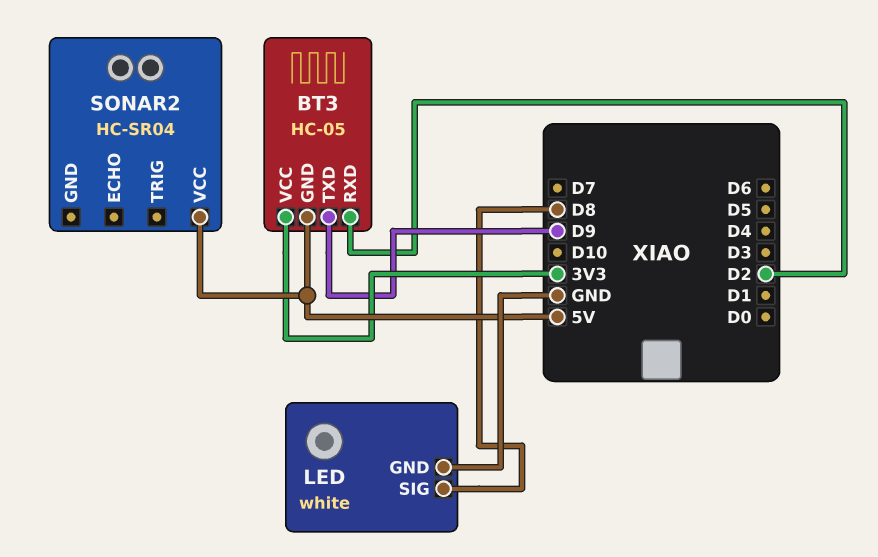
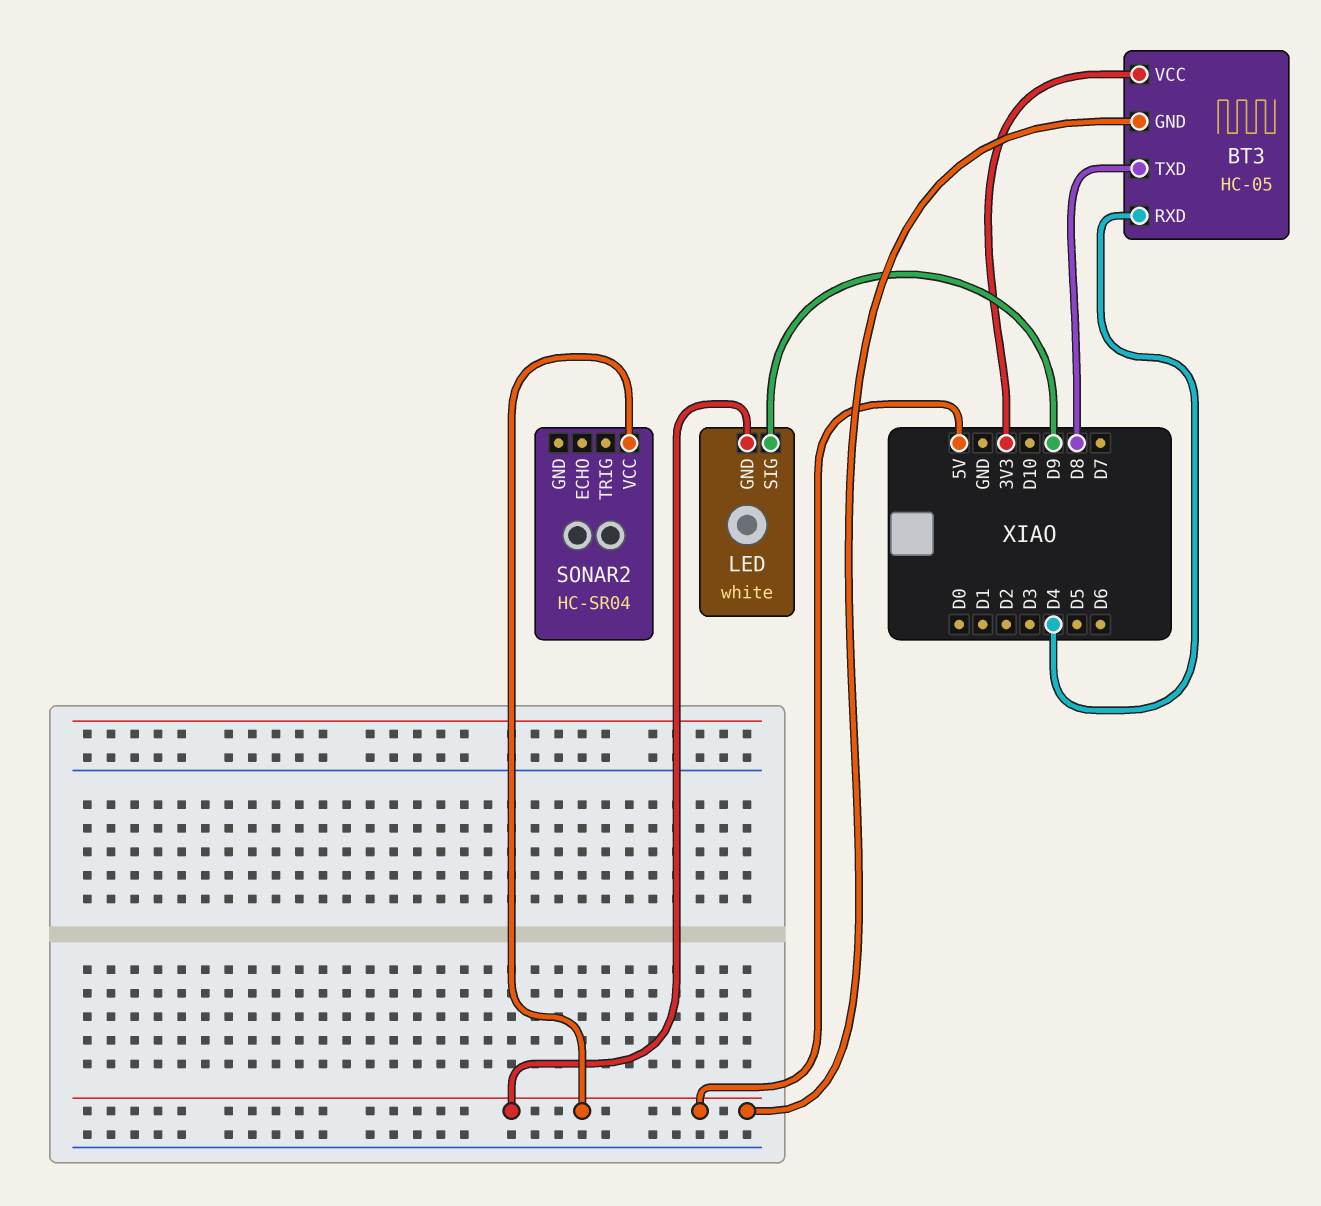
BT3 pin RXD: D2 -> D4
BT3 pin TXD: D9 -> D8
LED pin GND: GND -> 5V
LED pin SIG: D8 -> D9

